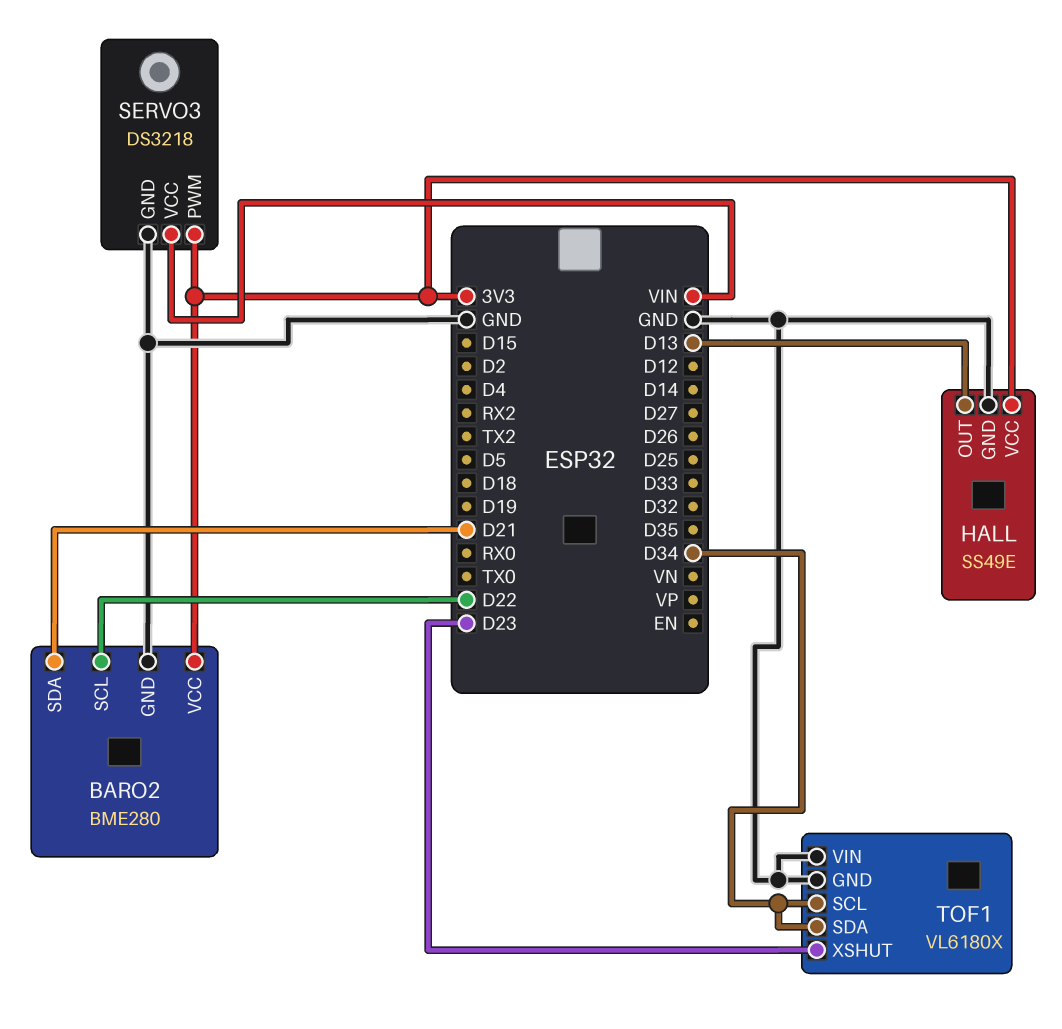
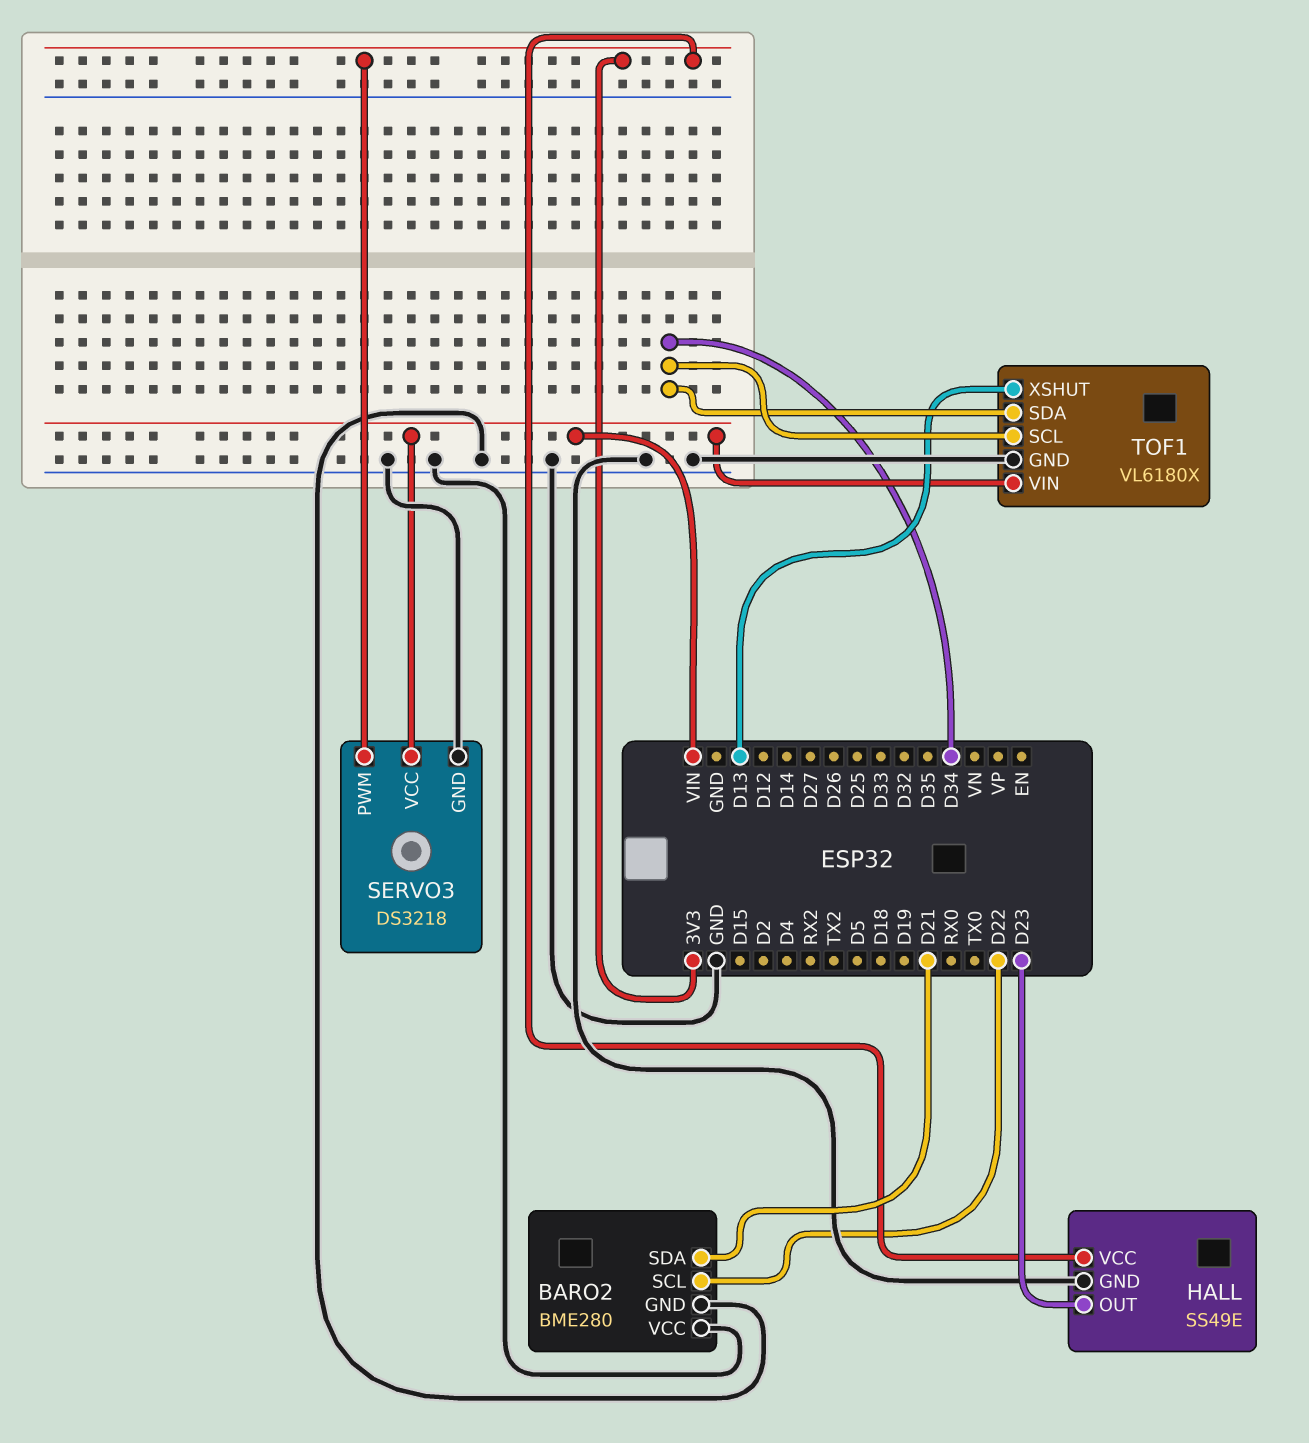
BARO2 pin VCC: 3V3 -> GND
HALL pin OUT: D13 -> D23
TOF1 pin VIN: GND -> VIN
TOF1 pin XSHUT: D23 -> D13

